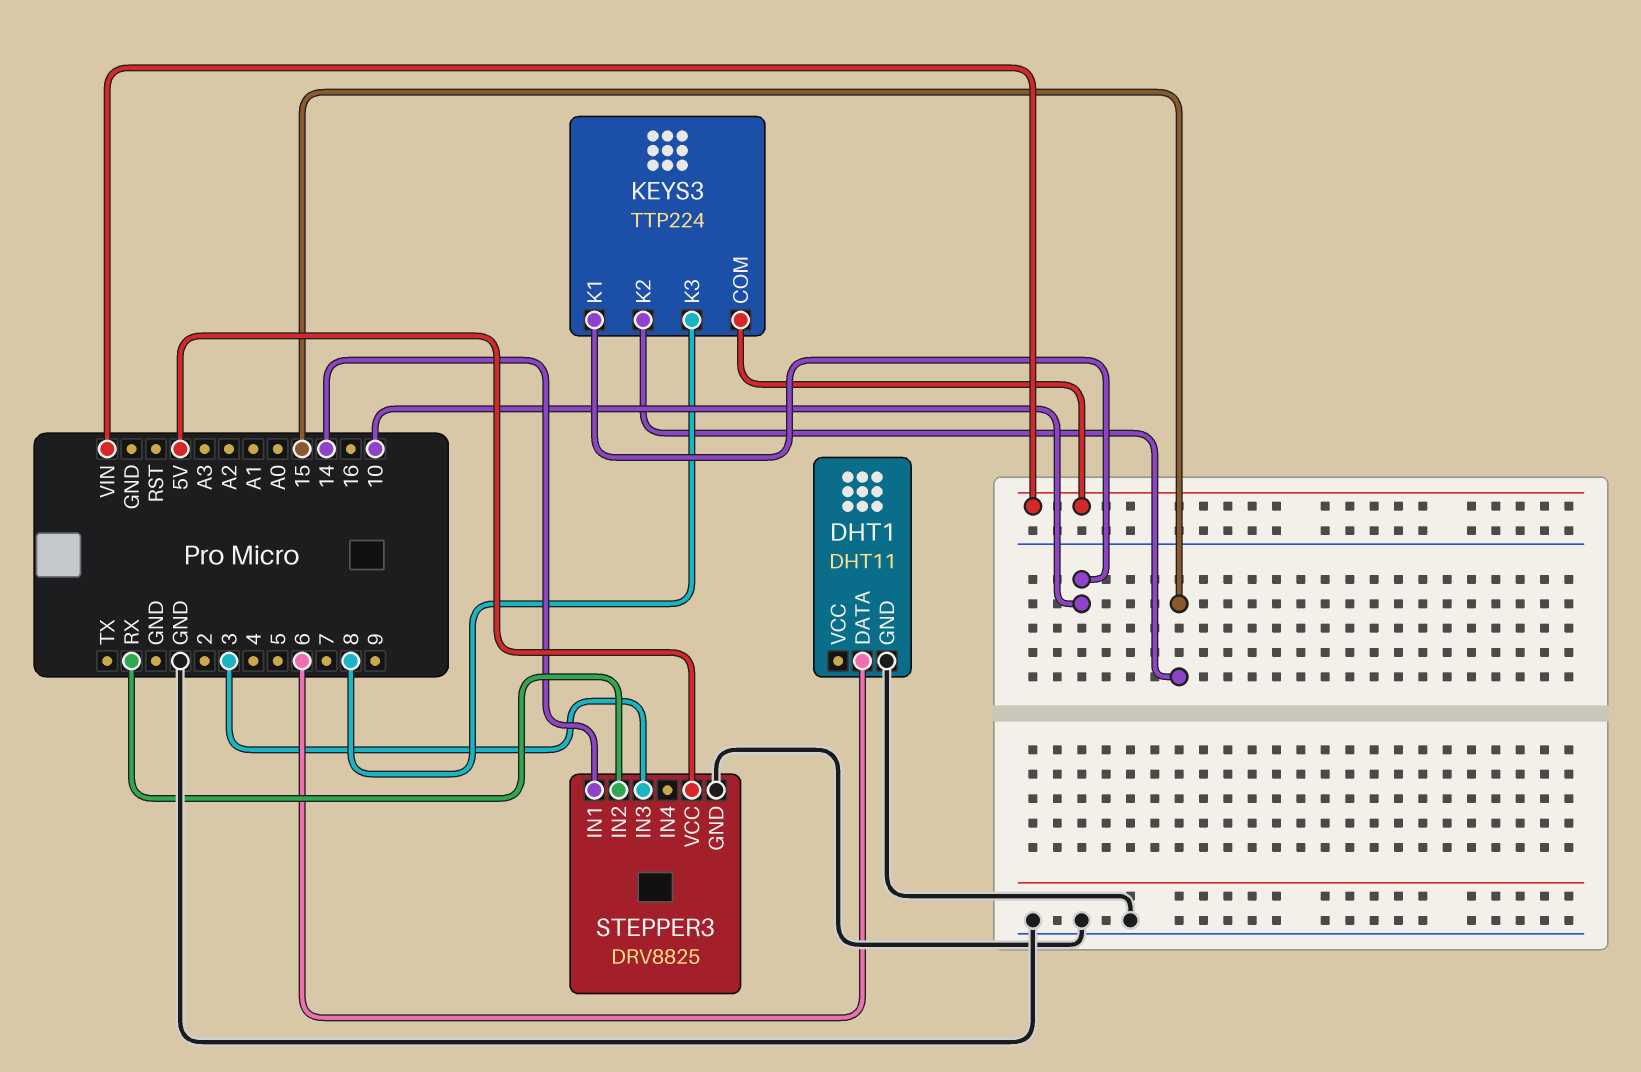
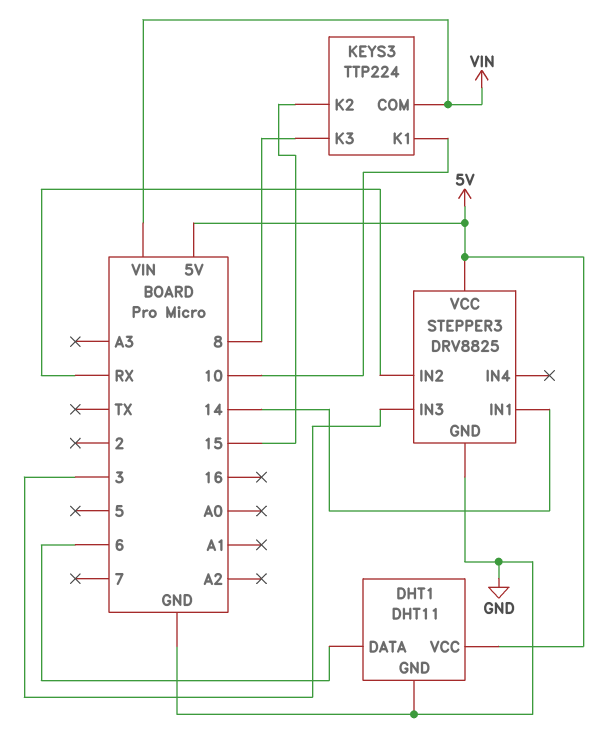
DHT1 pin VCC: none -> 5V

